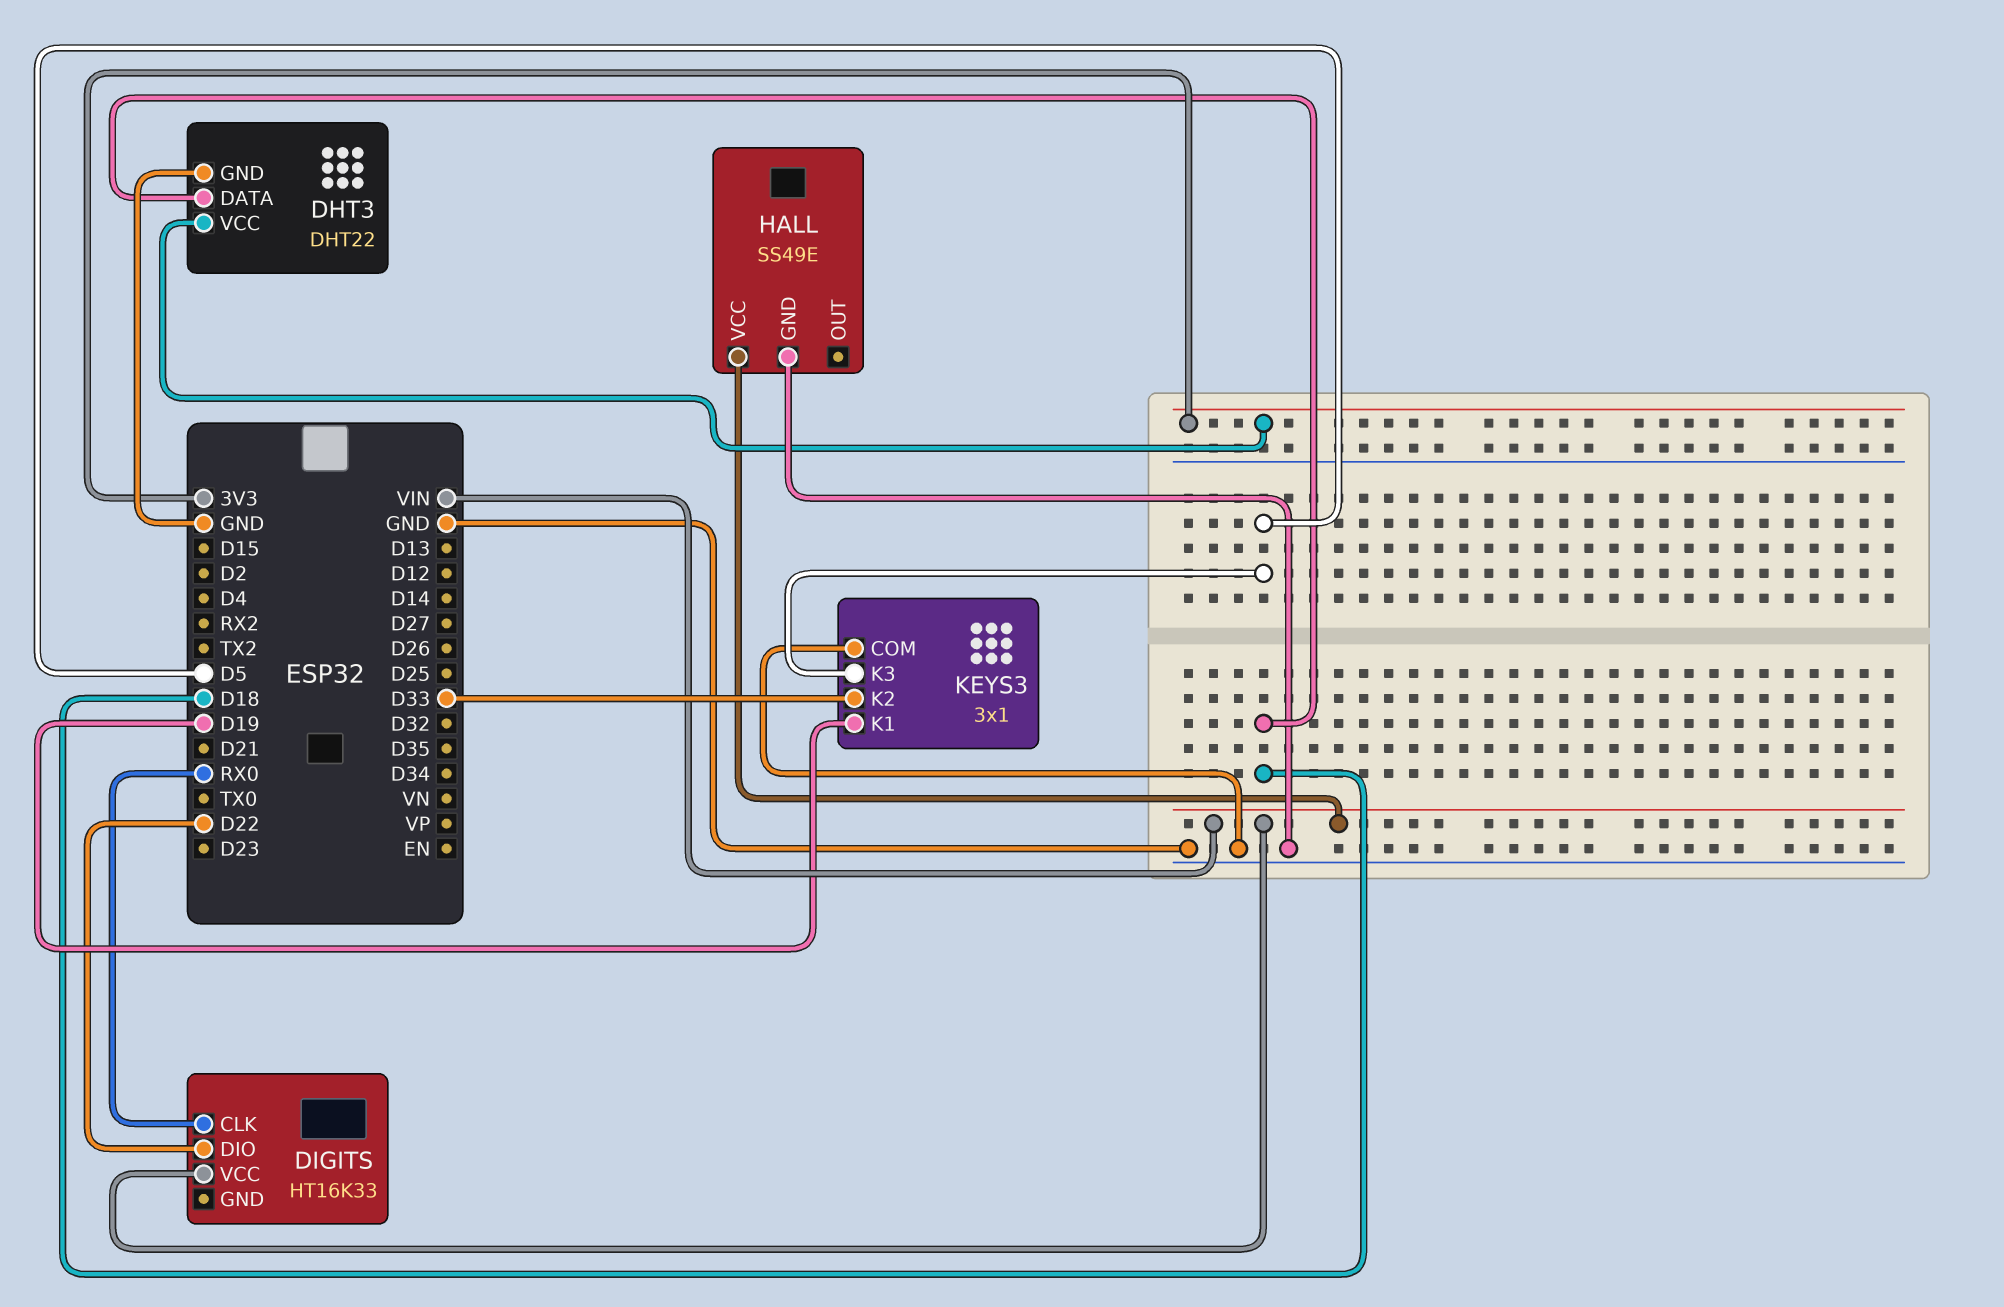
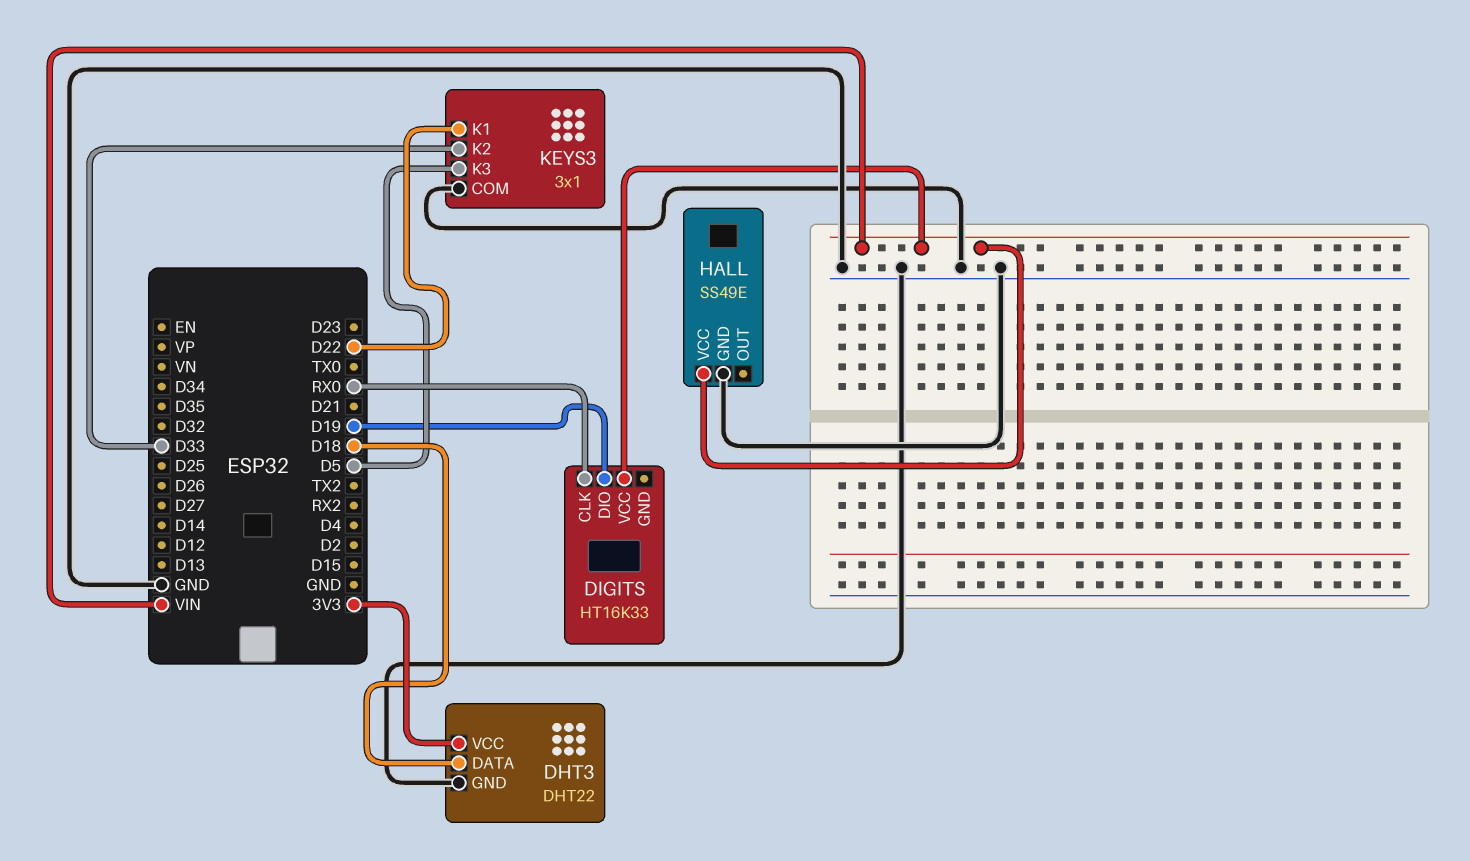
DIGITS pin DIO: D22 -> D19
KEYS3 pin K1: D19 -> D22

